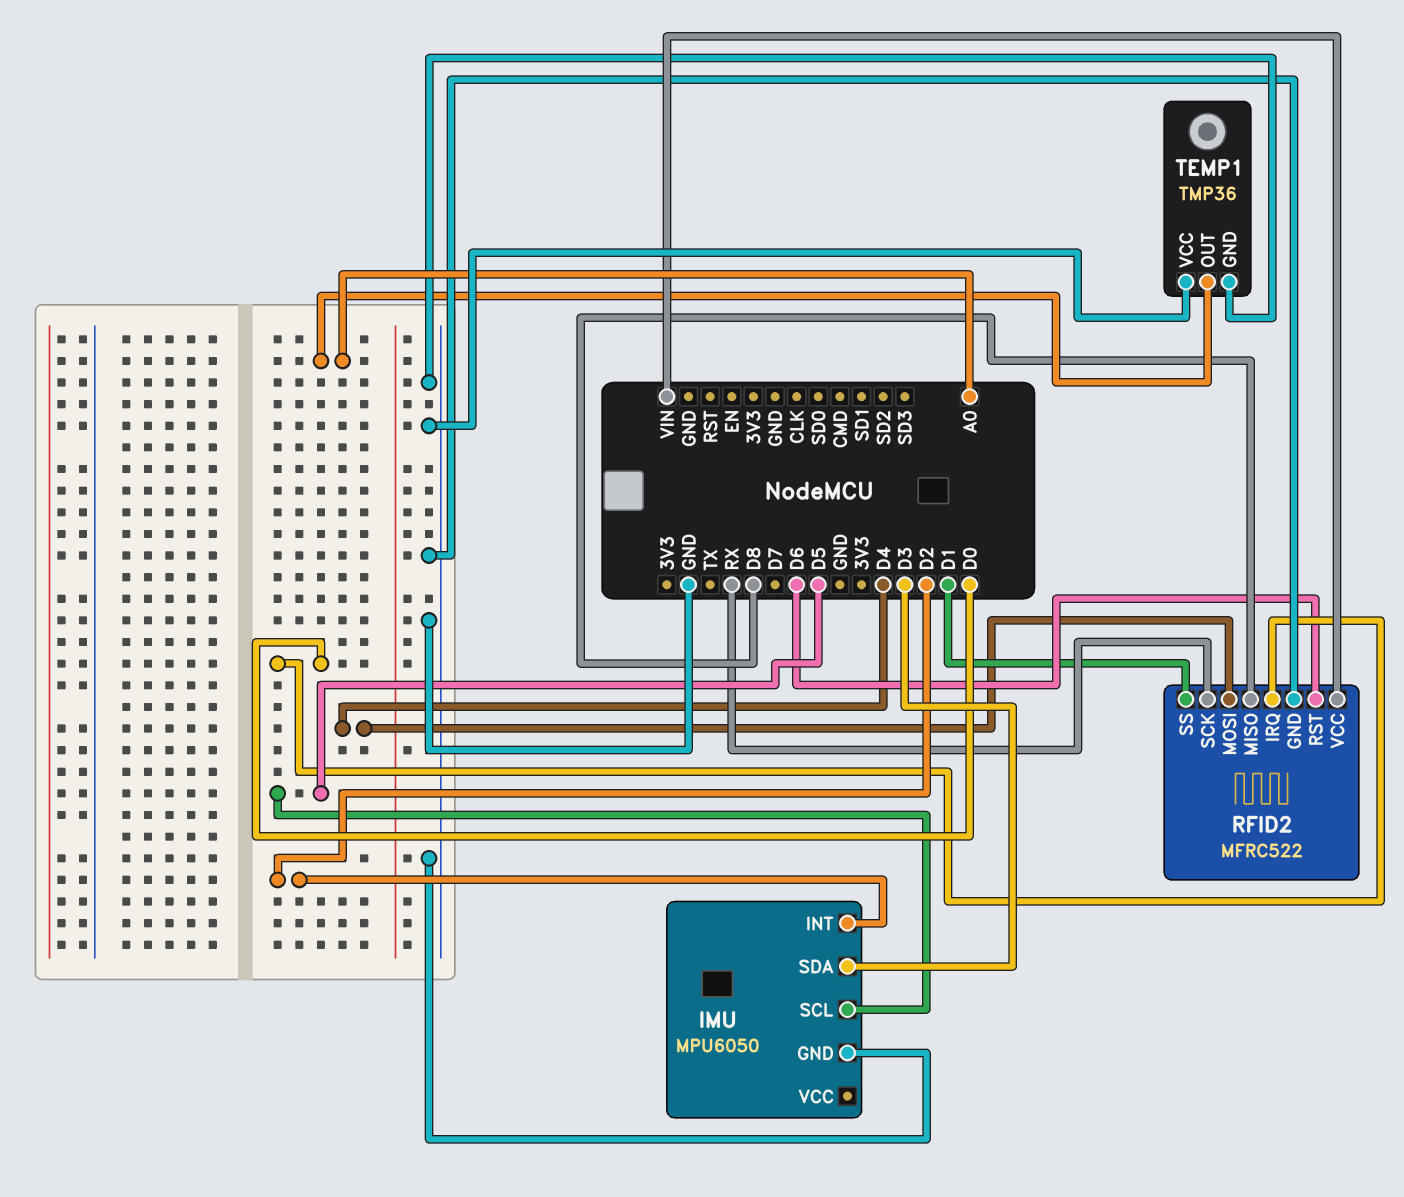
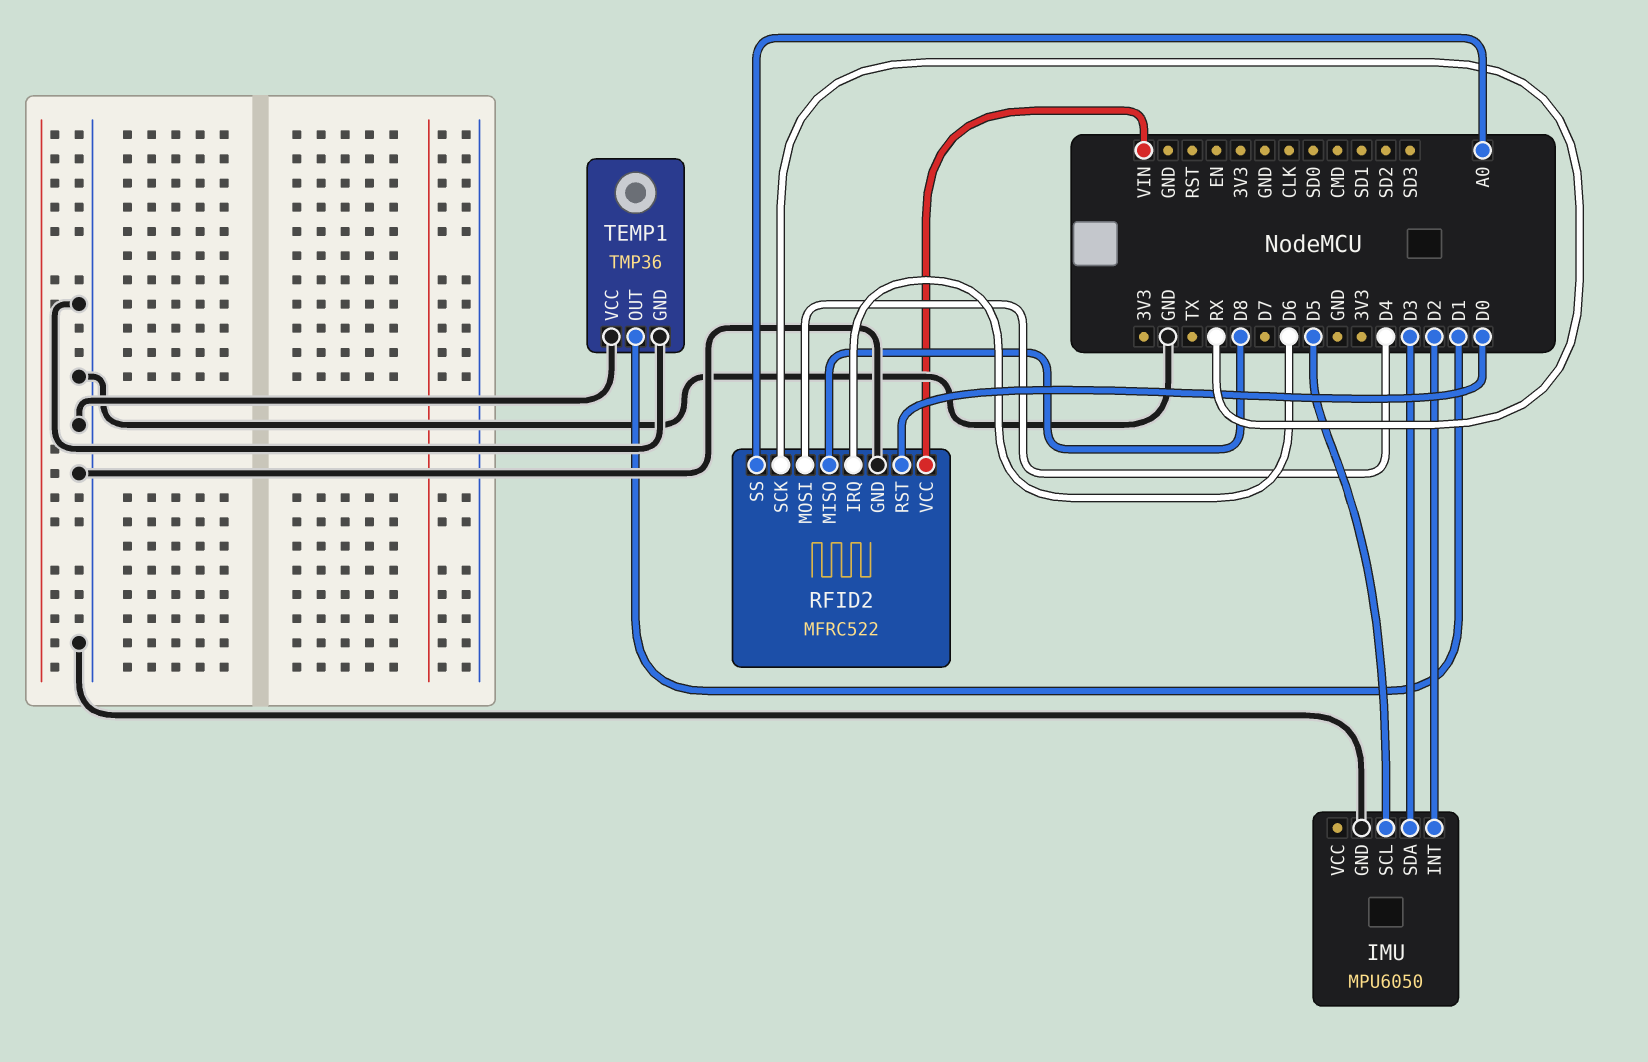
RFID2 pin IRQ: D0 -> D6
RFID2 pin RST: D6 -> D0
RFID2 pin SS: D1 -> A0
TEMP1 pin OUT: A0 -> D1

